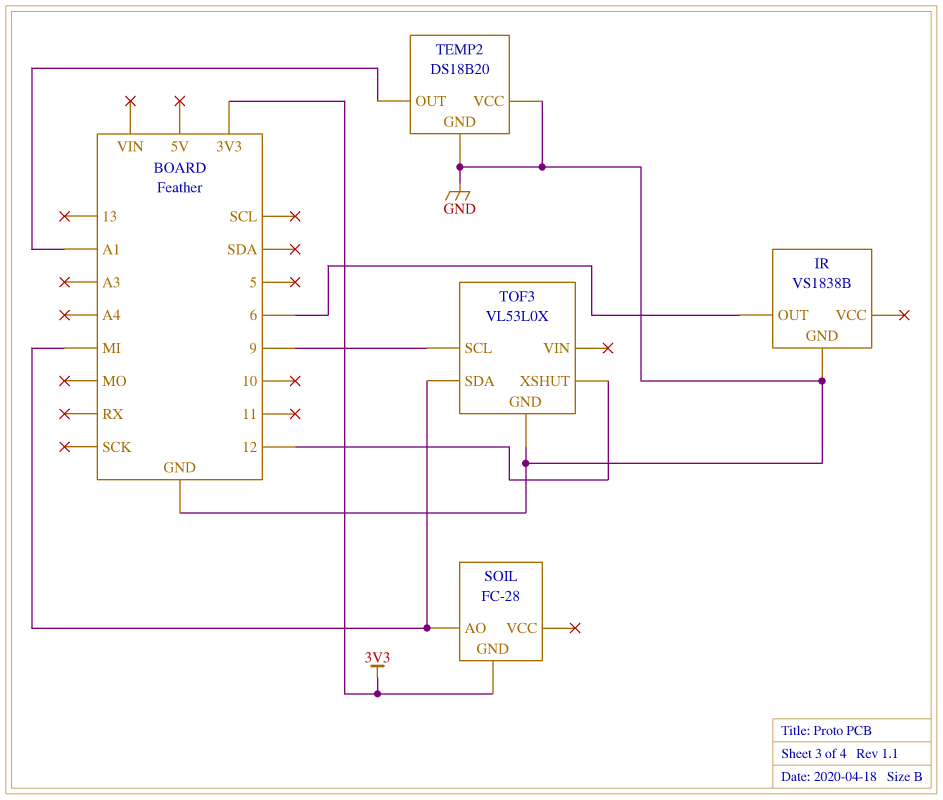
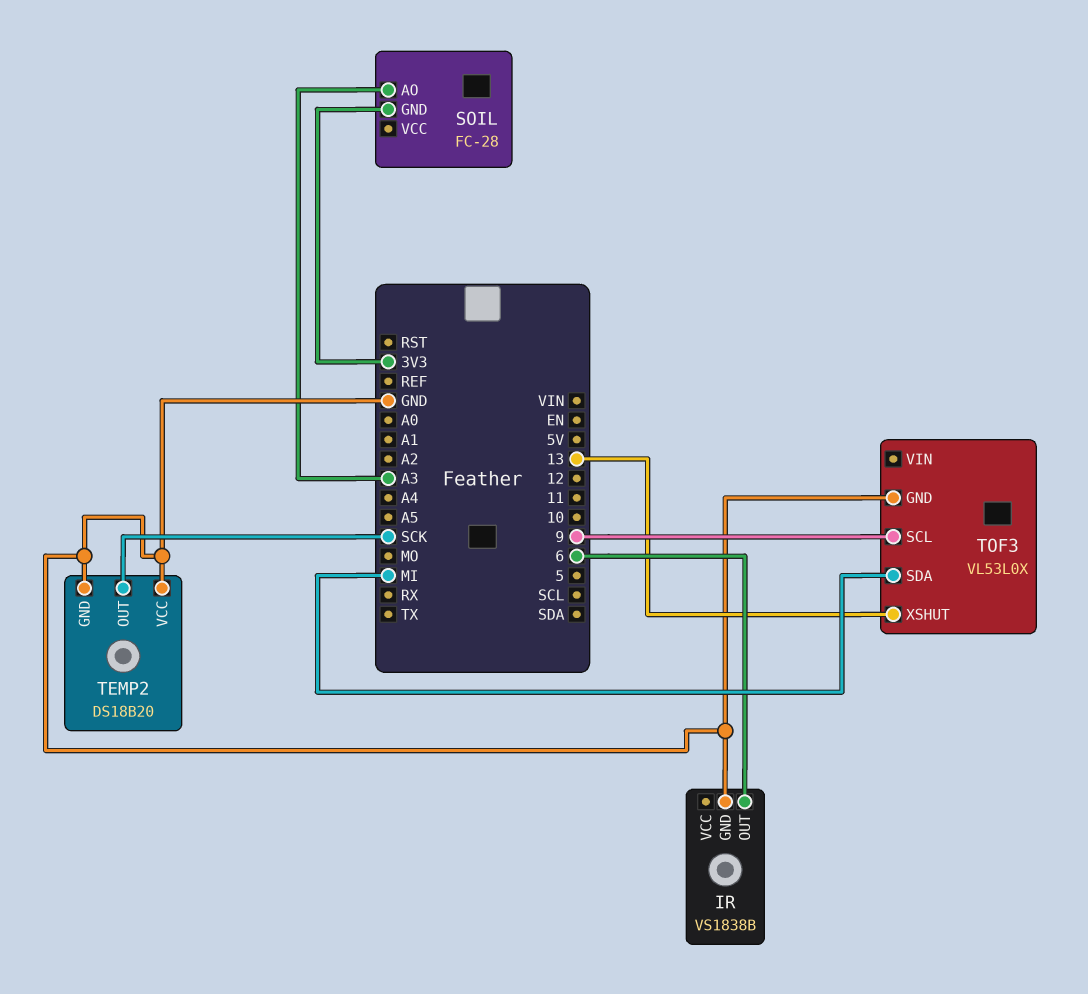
SOIL pin AO: MI -> A3
TEMP2 pin OUT: A1 -> SCK
TOF3 pin XSHUT: 12 -> 13

